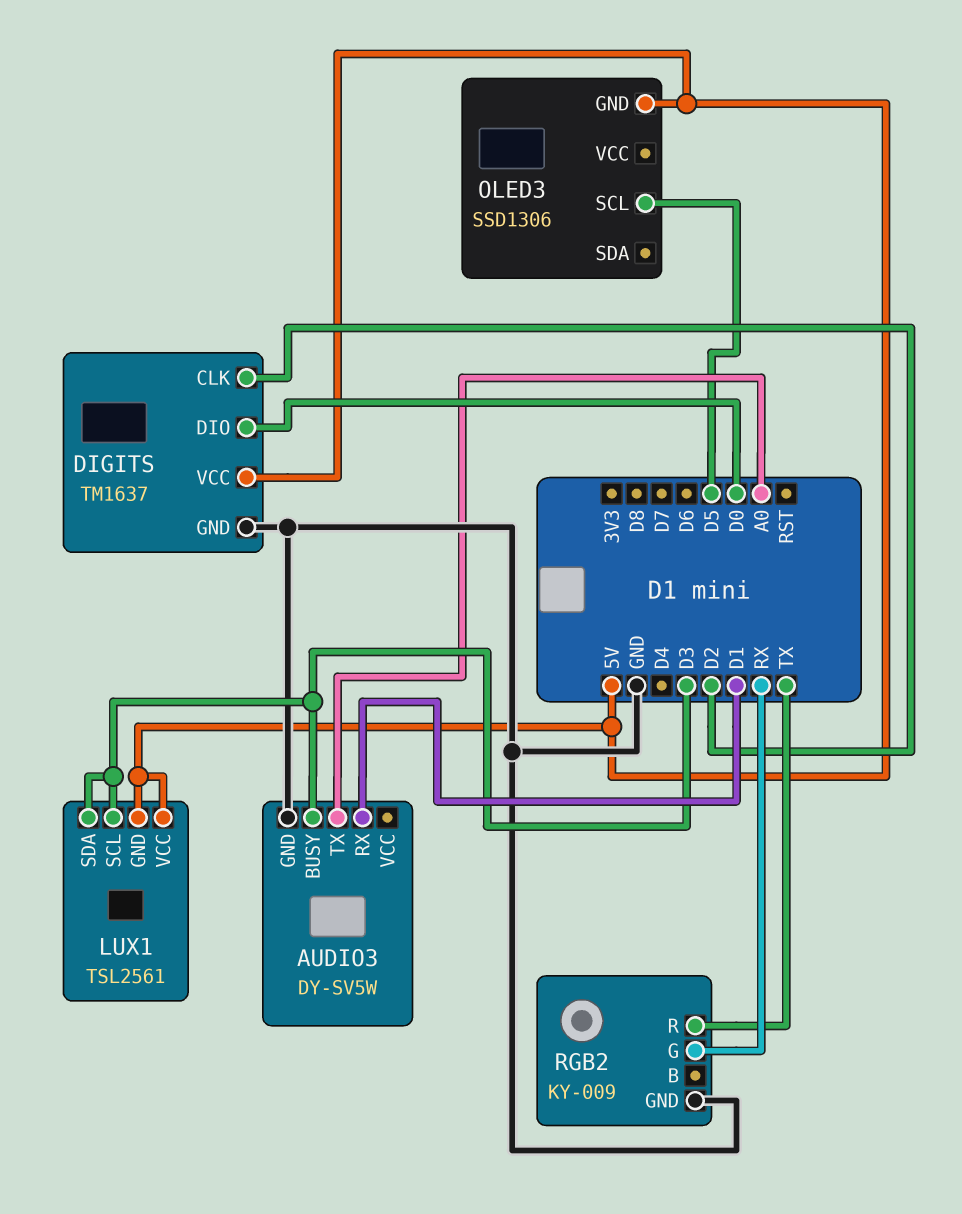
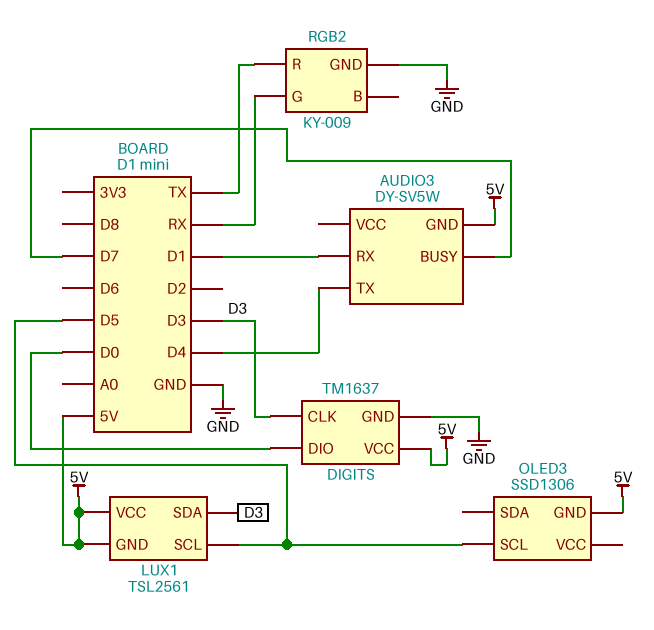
AUDIO3 pin BUSY: D3 -> D7
AUDIO3 pin GND: GND -> 5V
AUDIO3 pin TX: A0 -> D4
DIGITS pin CLK: D2 -> D3
LUX1 pin SCL: D3 -> D5

